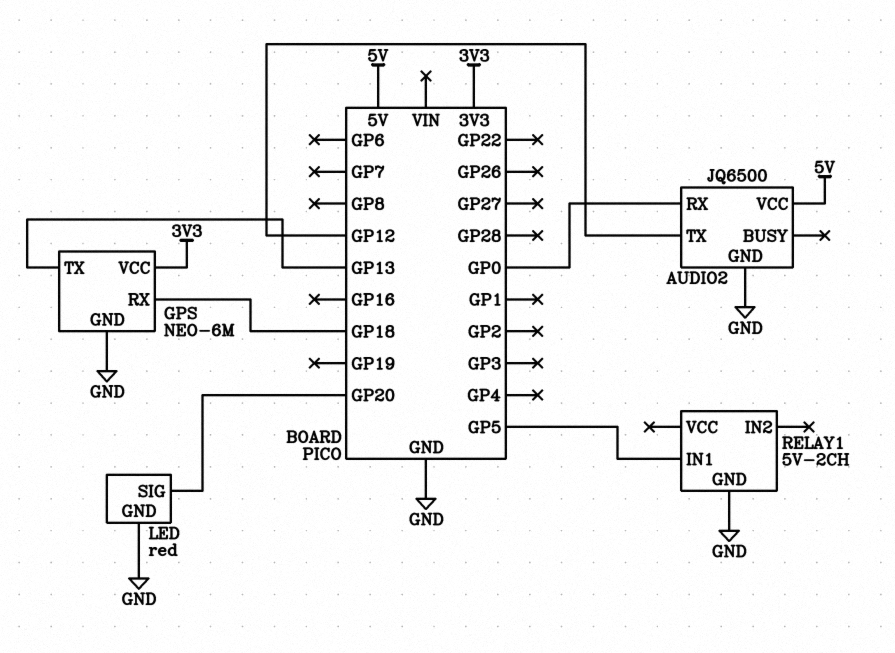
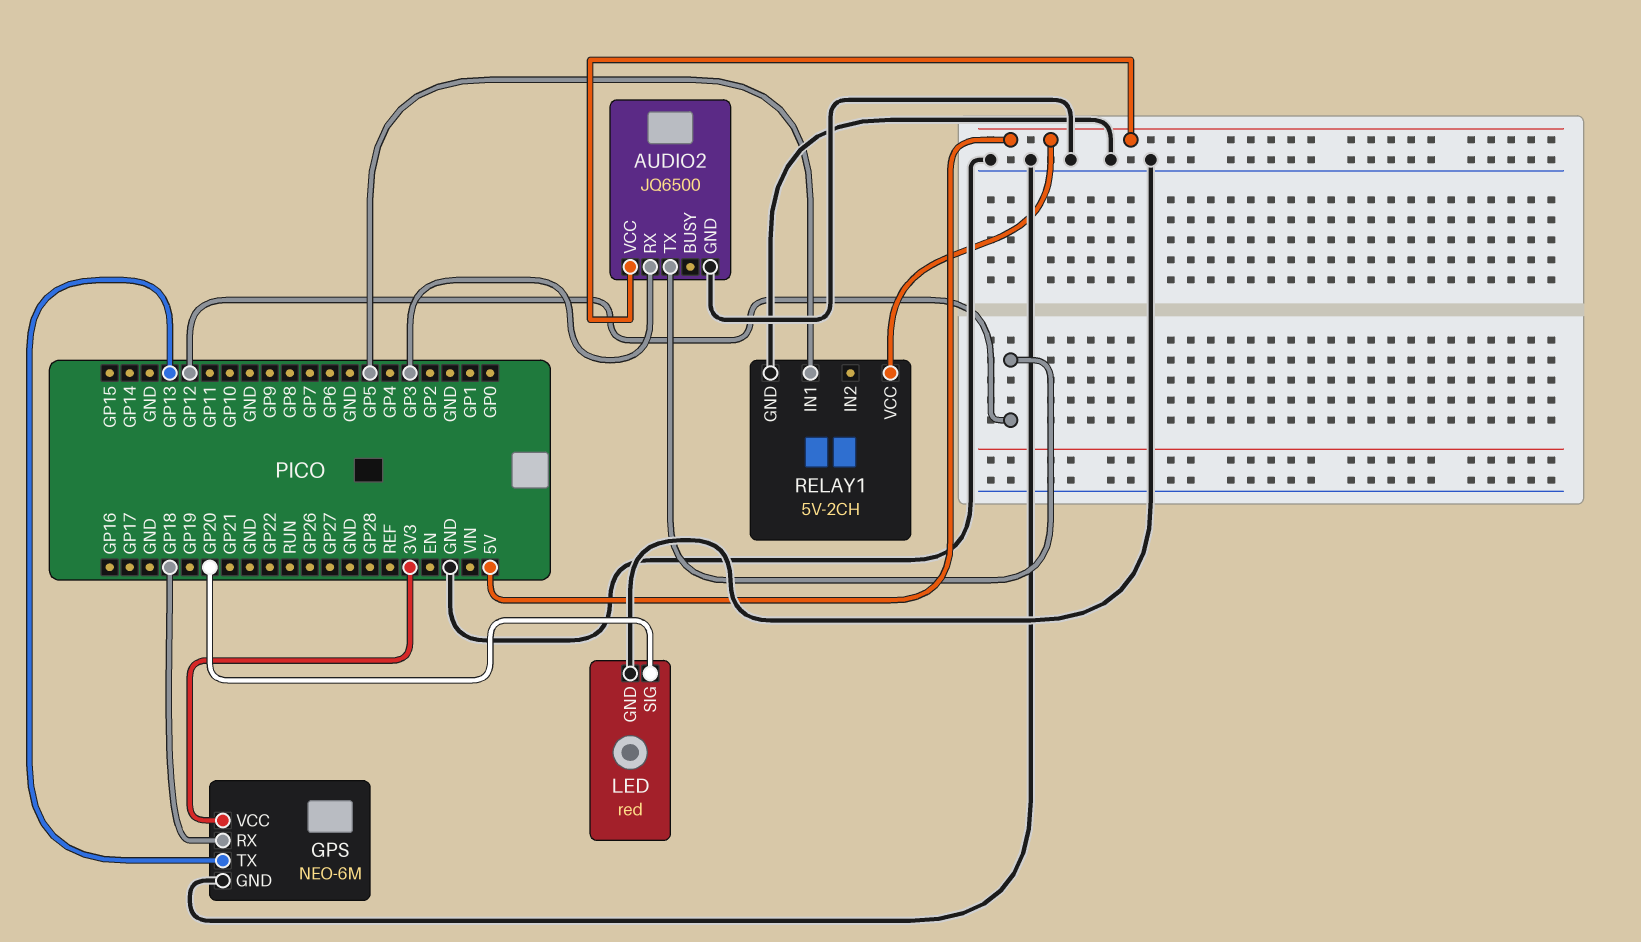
AUDIO2 pin RX: GP0 -> GP3
RELAY1 pin VCC: none -> 5V

